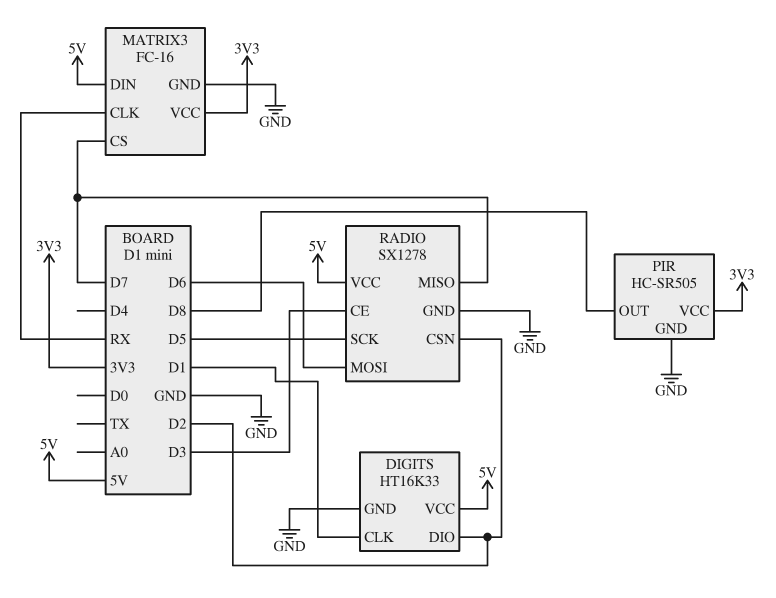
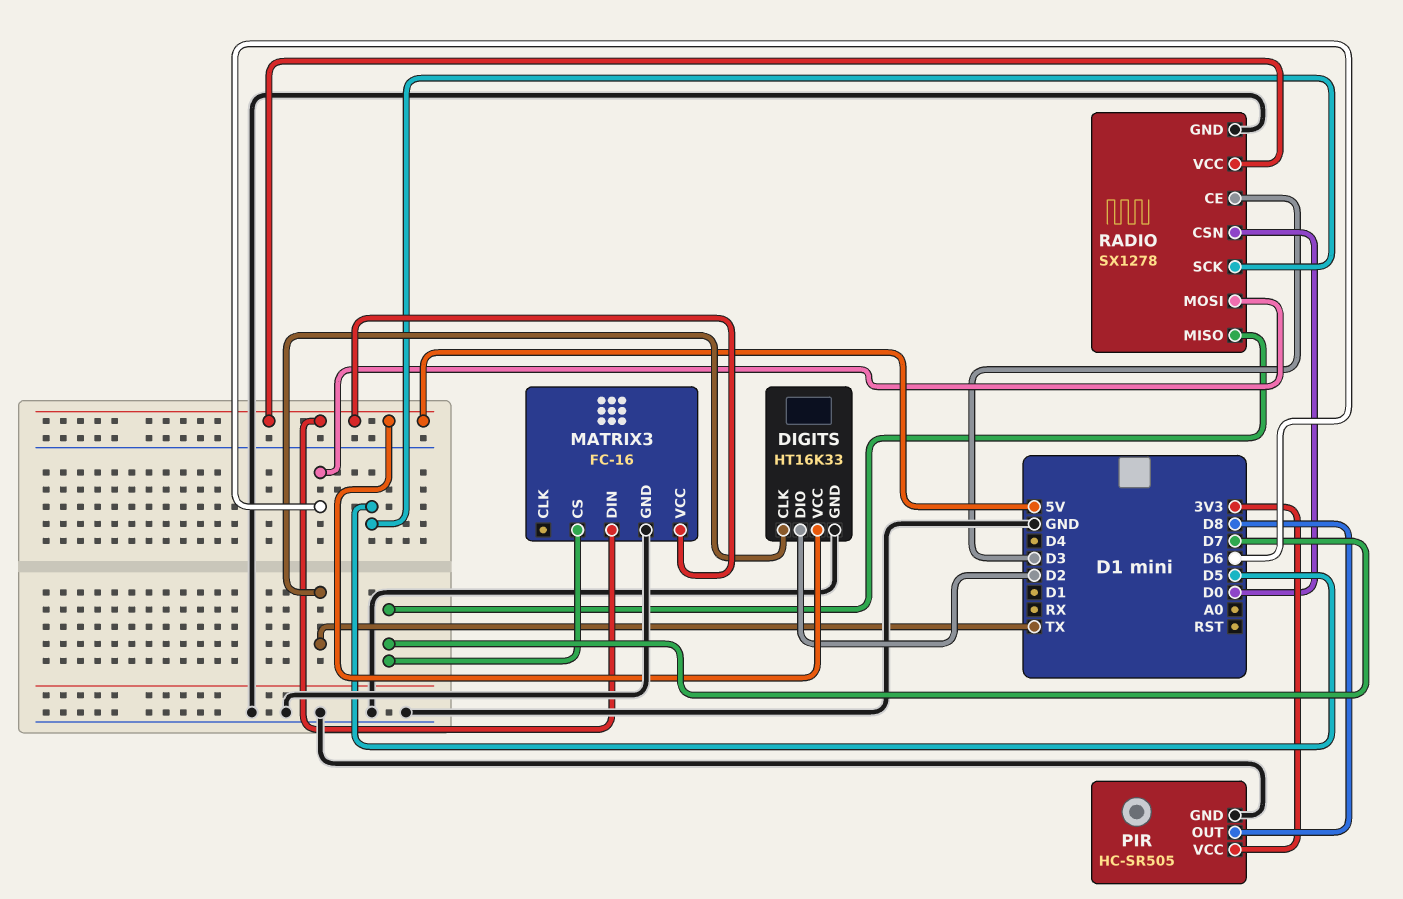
DIGITS pin CLK: D1 -> TX
MATRIX3 pin CLK: RX -> none
MATRIX3 pin VCC: 3V3 -> 5V
RADIO pin CSN: D2 -> D0

